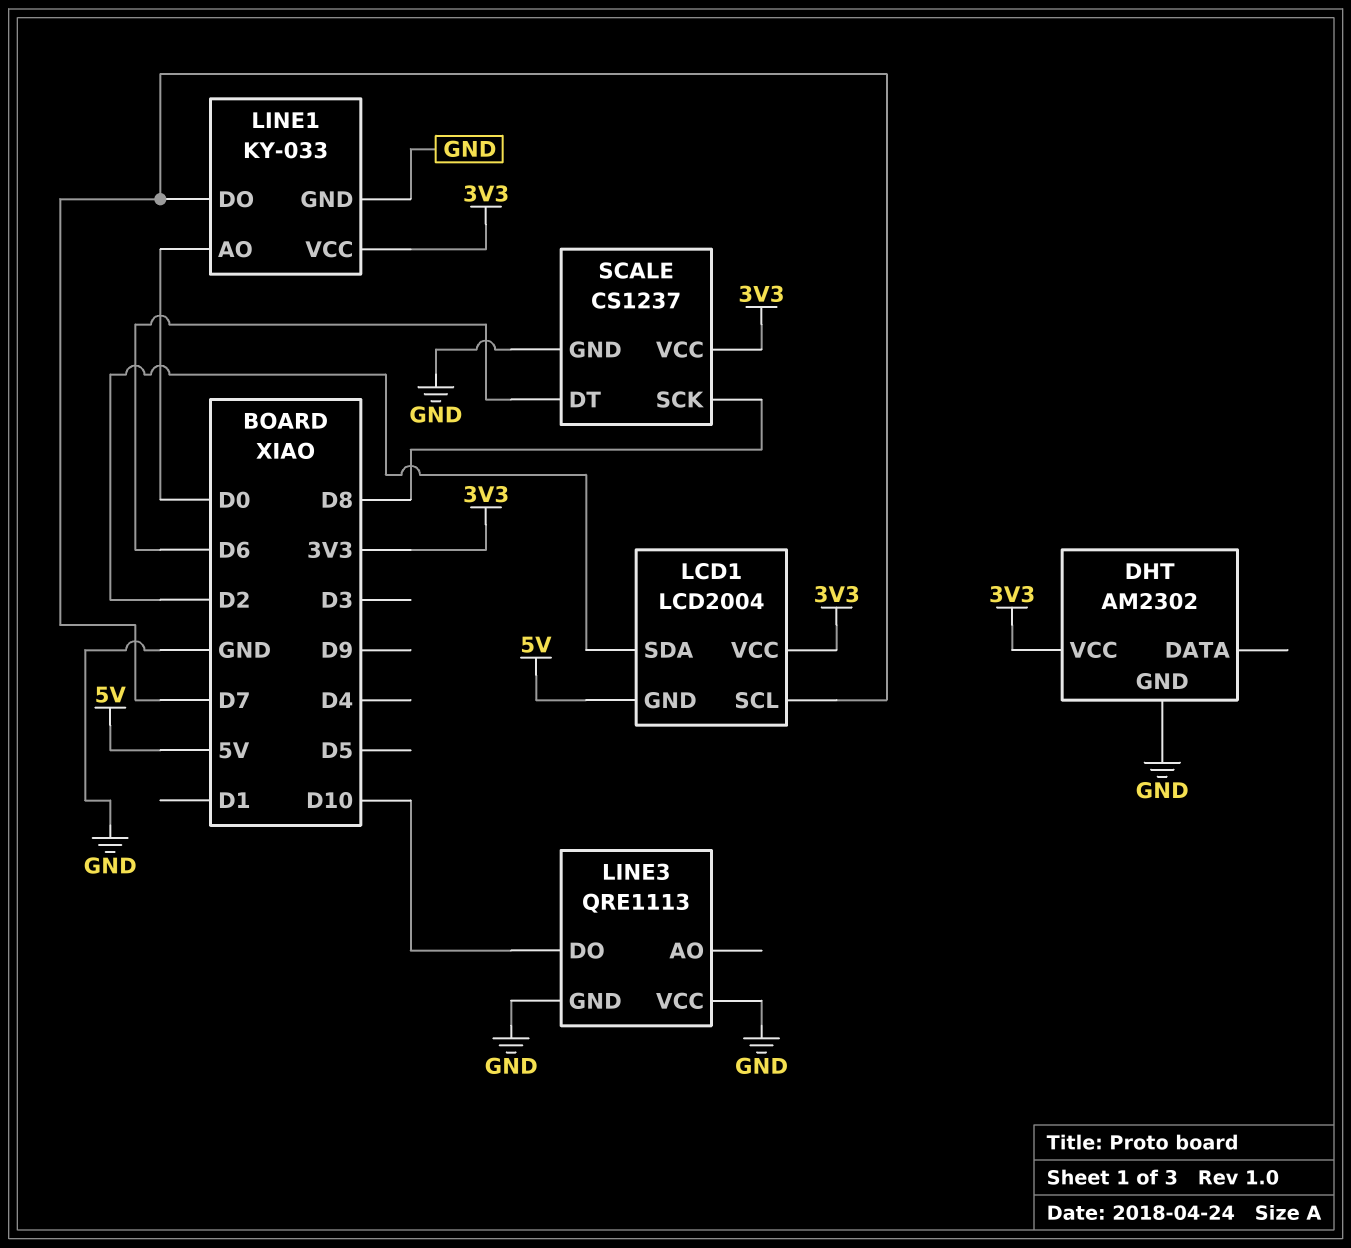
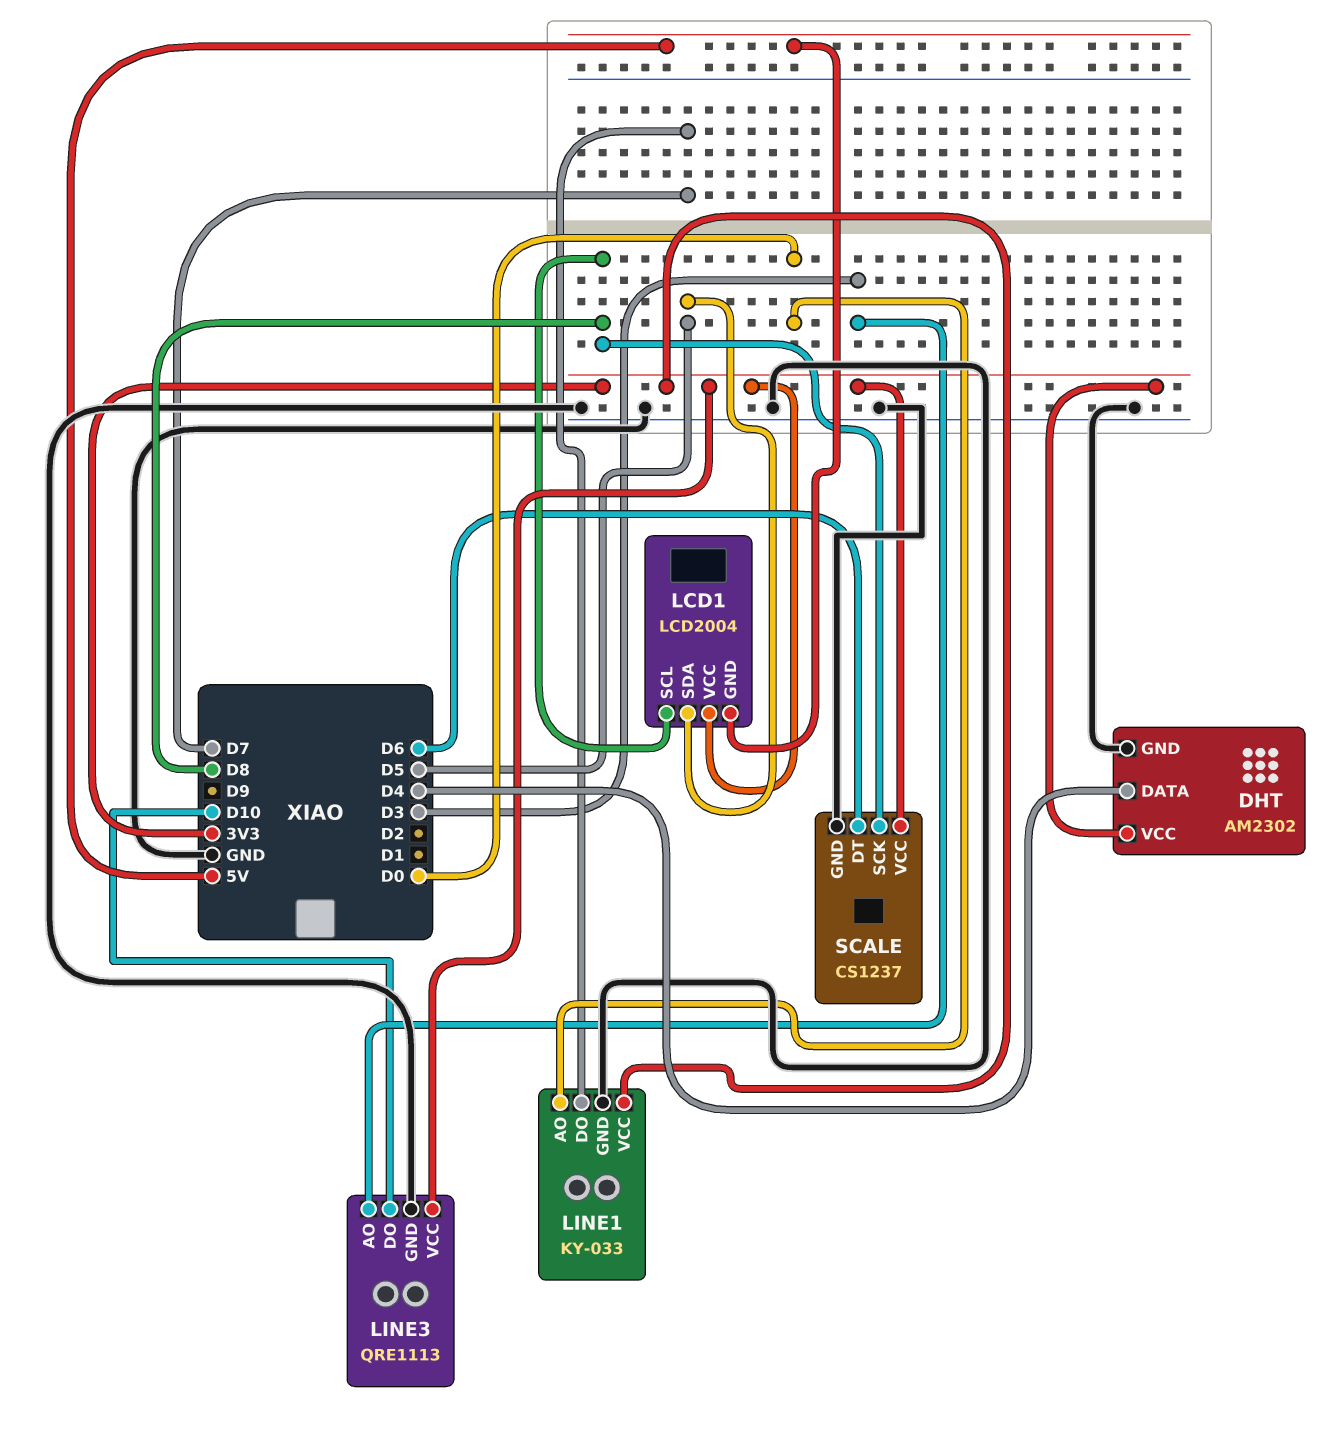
DHT pin DATA: none -> D4
LCD1 pin SCL: D7 -> D8
LCD1 pin SDA: D2 -> D5
LINE3 pin AO: none -> D3
LINE3 pin VCC: GND -> 3V3

